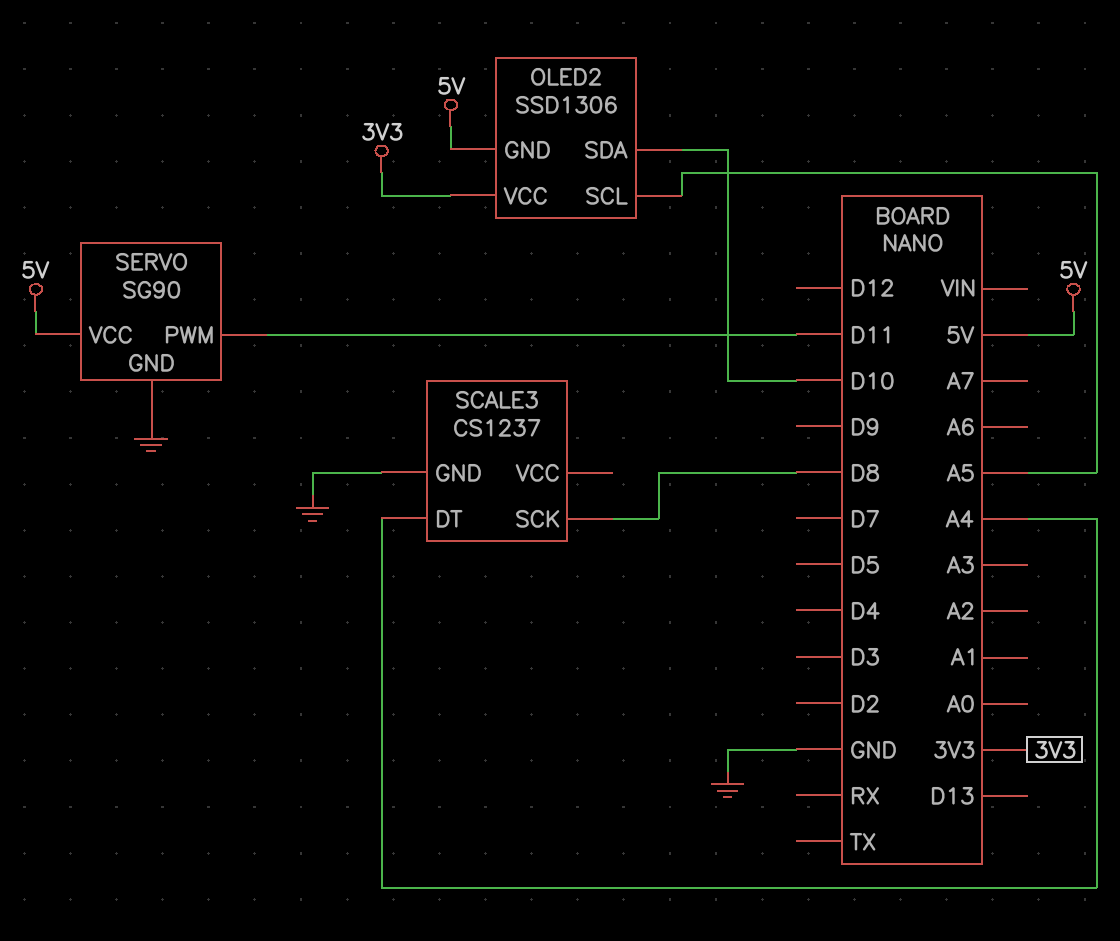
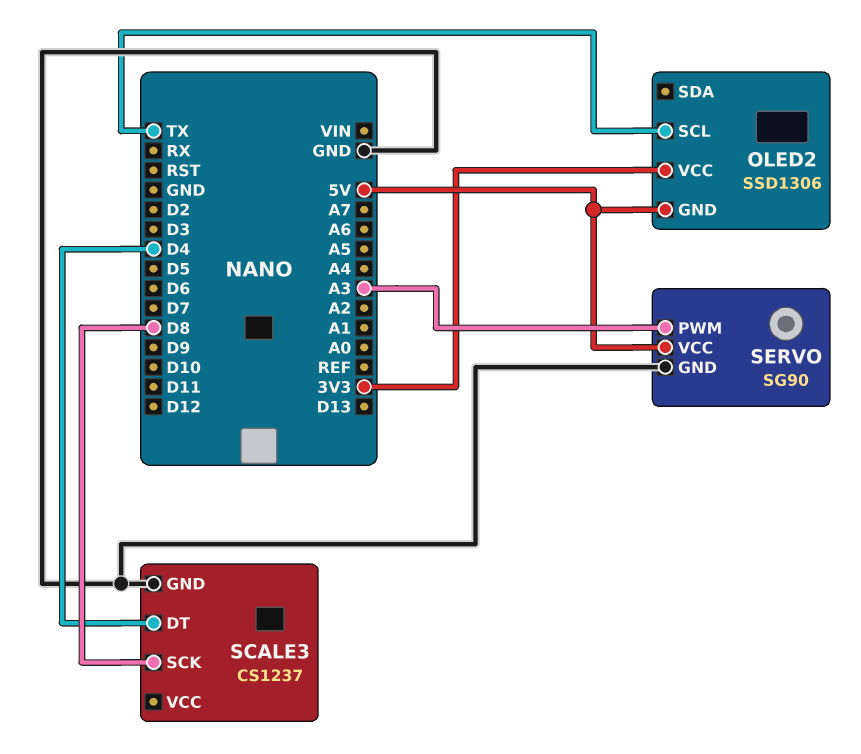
OLED2 pin SCL: A5 -> TX
OLED2 pin SDA: D10 -> none
SCALE3 pin DT: A4 -> D4
SERVO pin PWM: D11 -> A3

